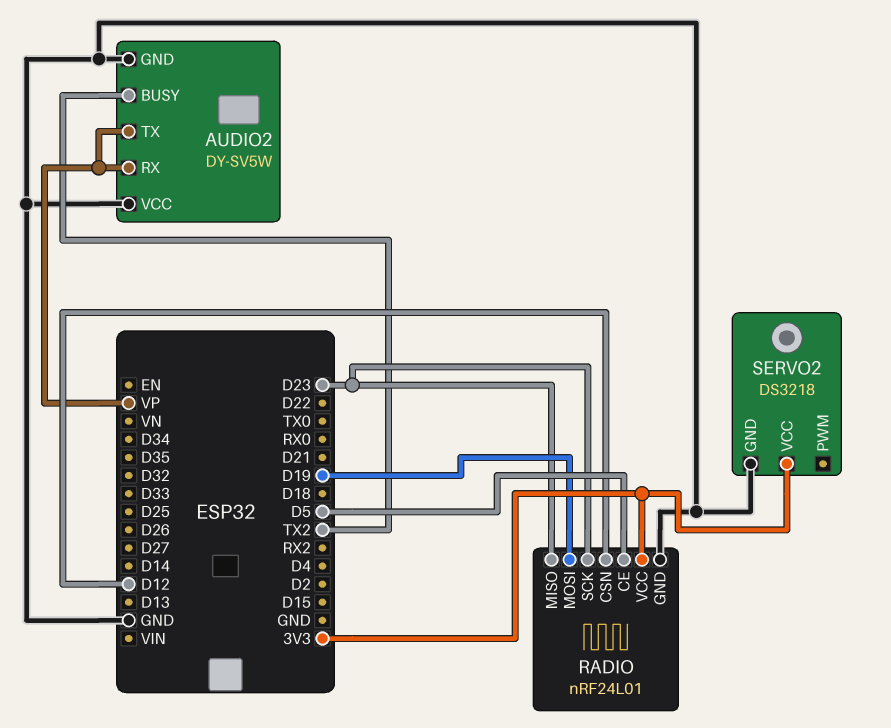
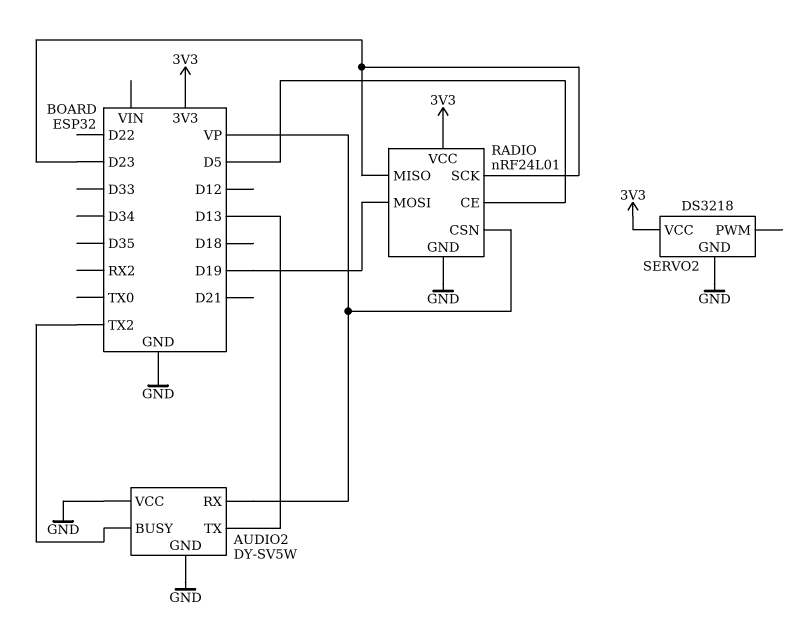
AUDIO2 pin TX: VP -> D13
RADIO pin CSN: D12 -> VP

